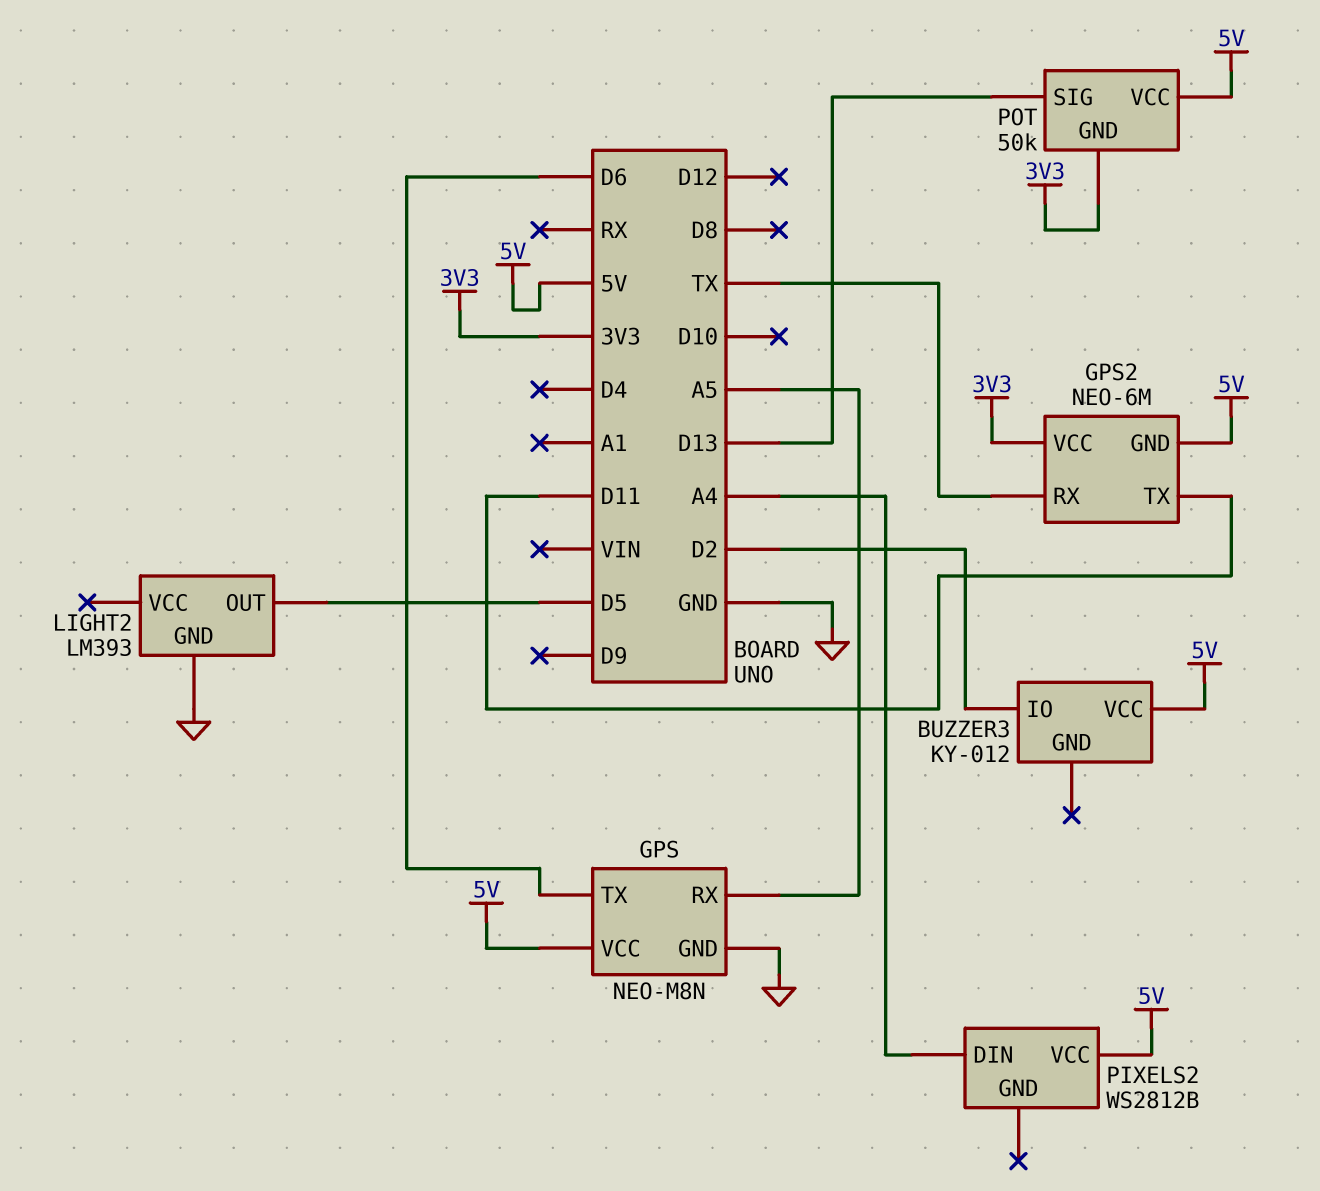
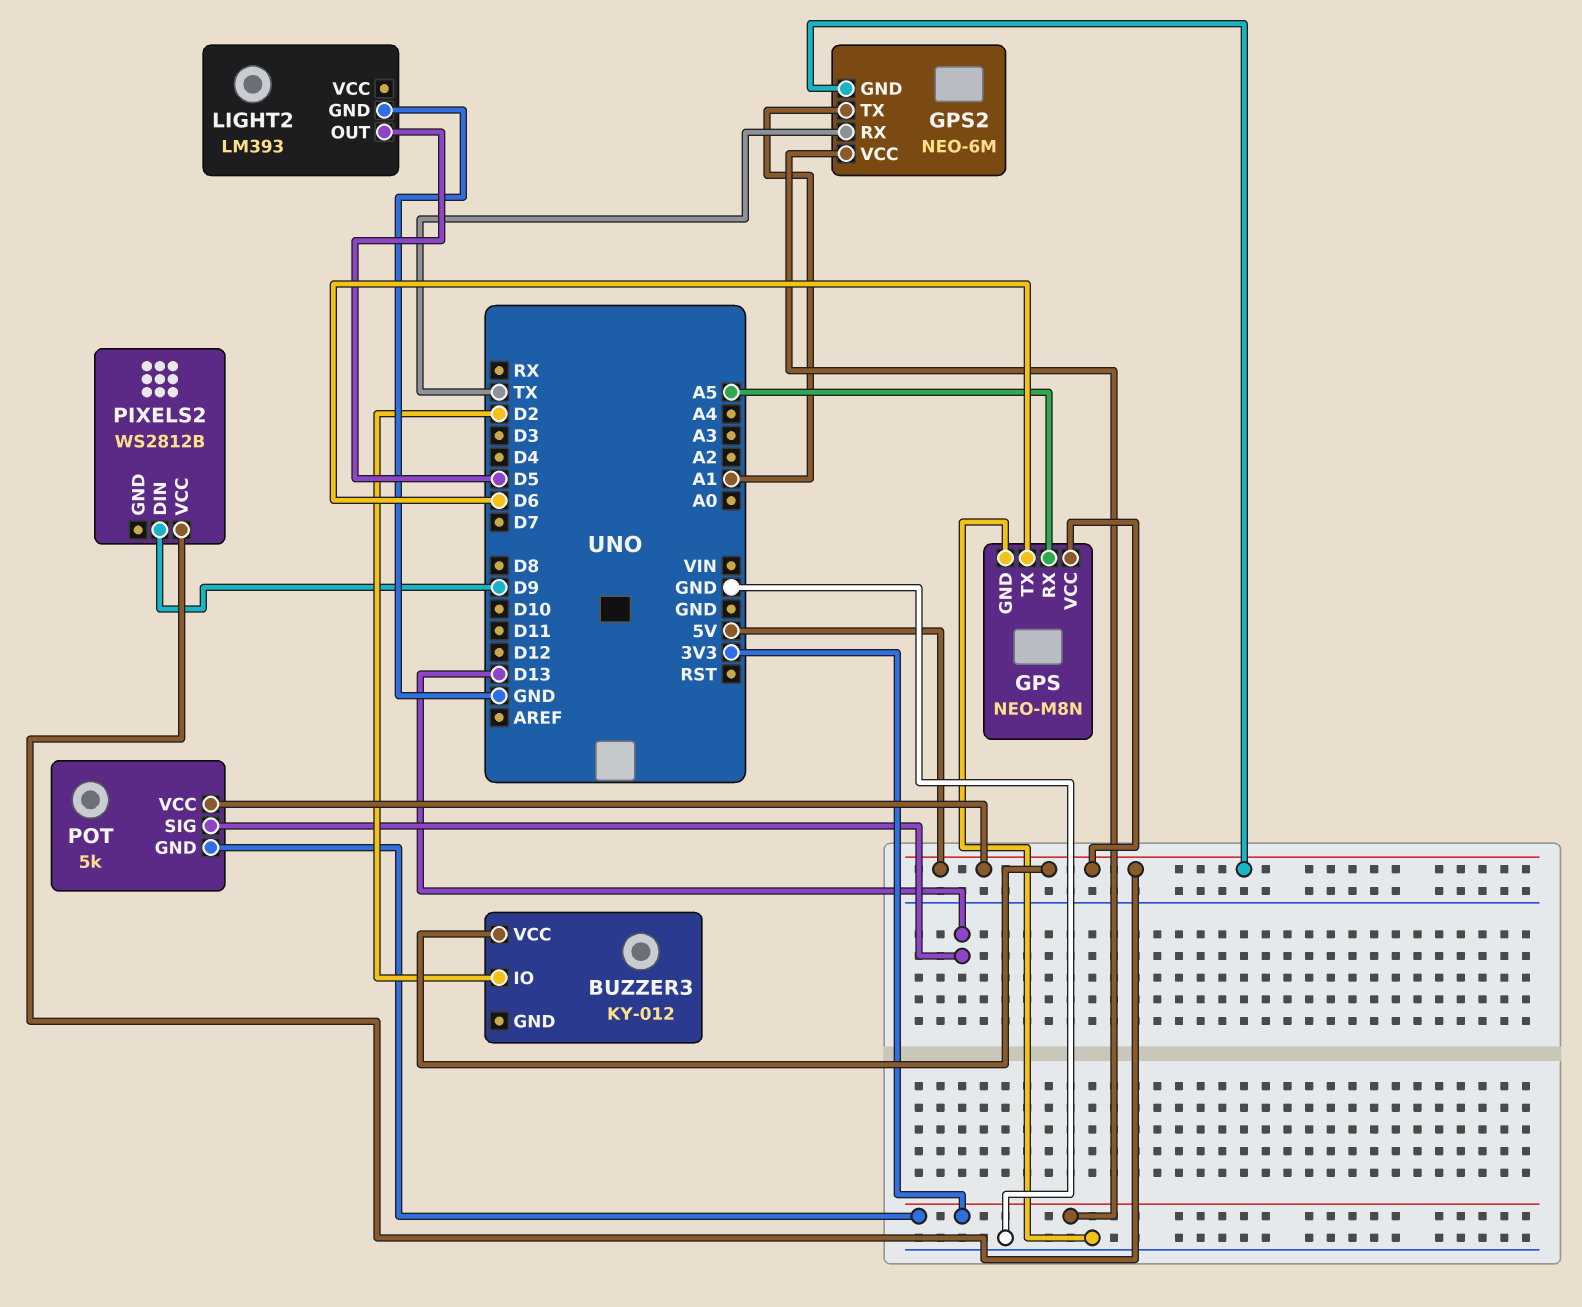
GPS2 pin TX: D11 -> A1
PIXELS2 pin DIN: A4 -> D9
POT: 50k -> 5k

